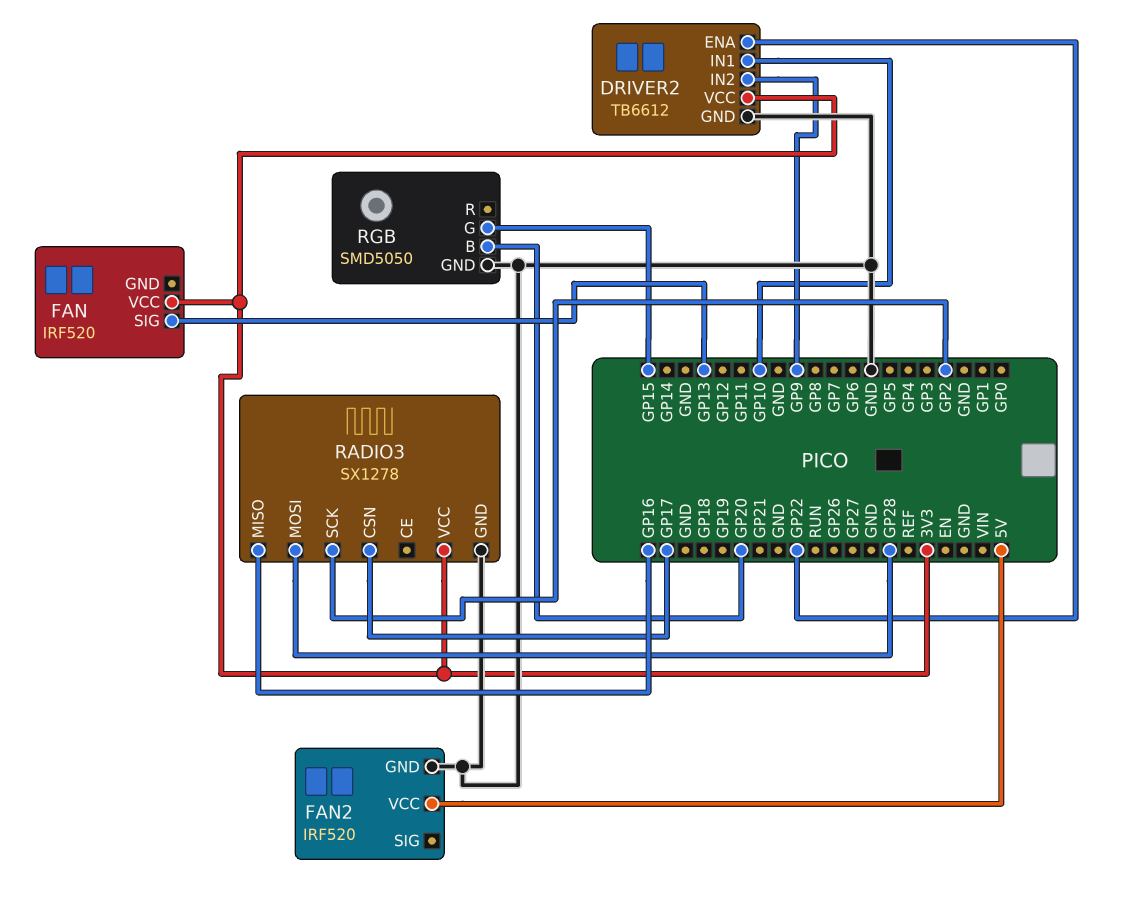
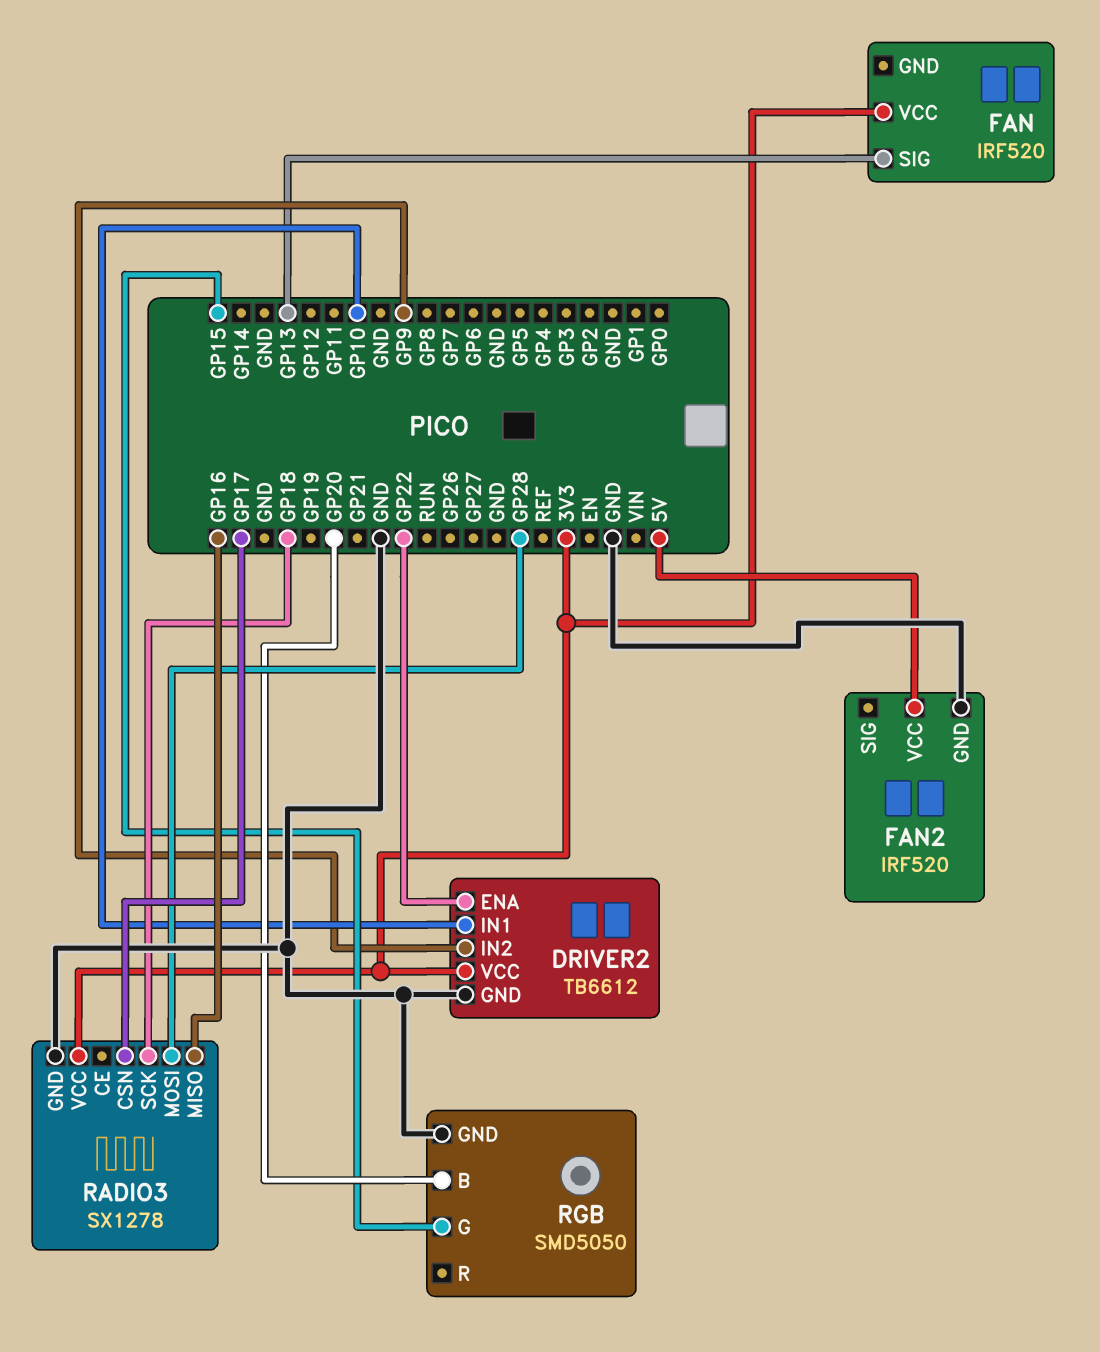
RADIO3 pin SCK: GP2 -> GP18

